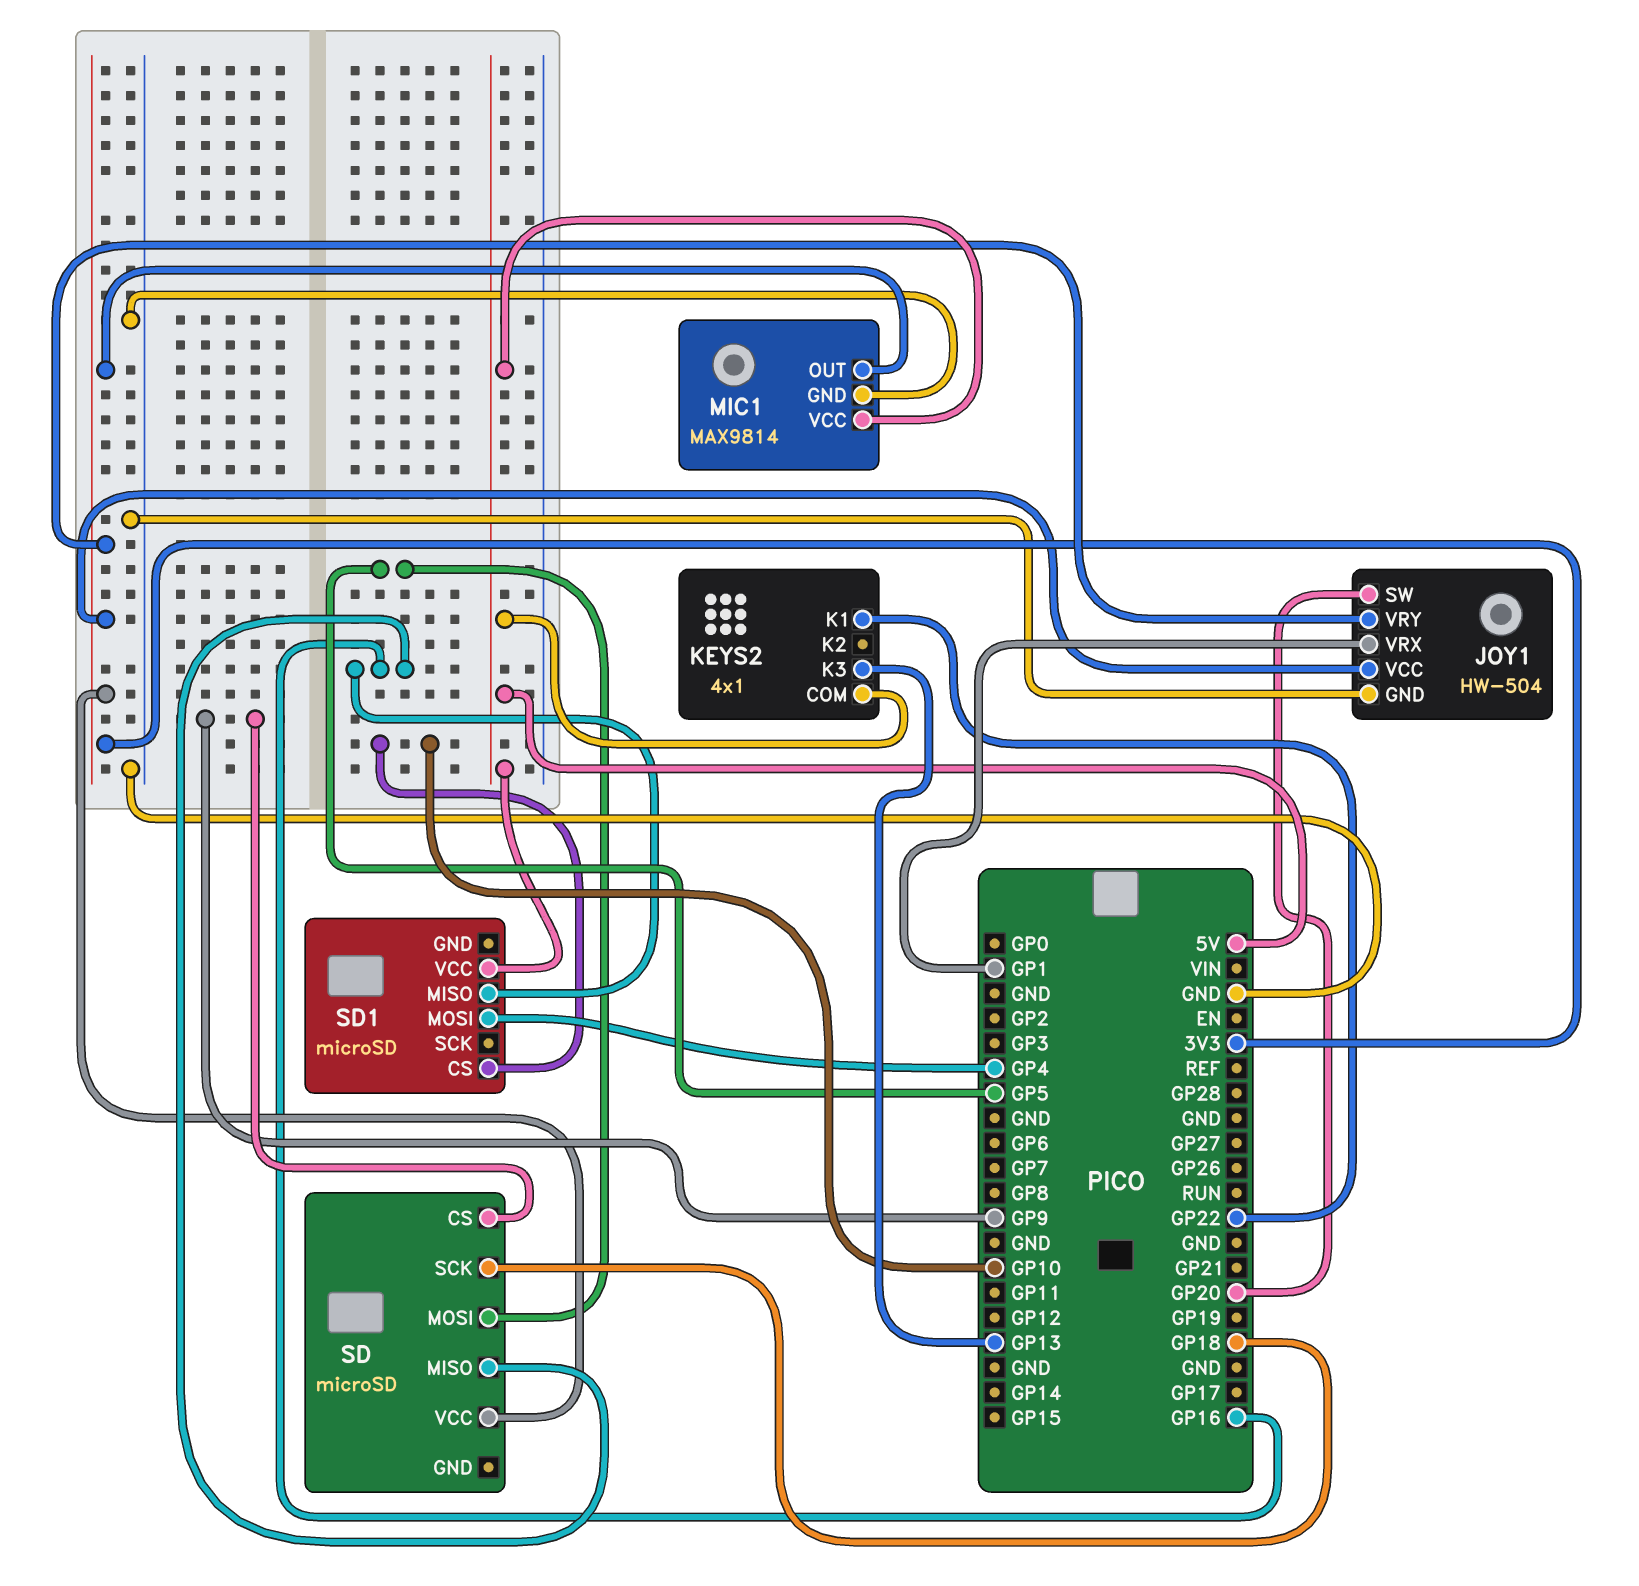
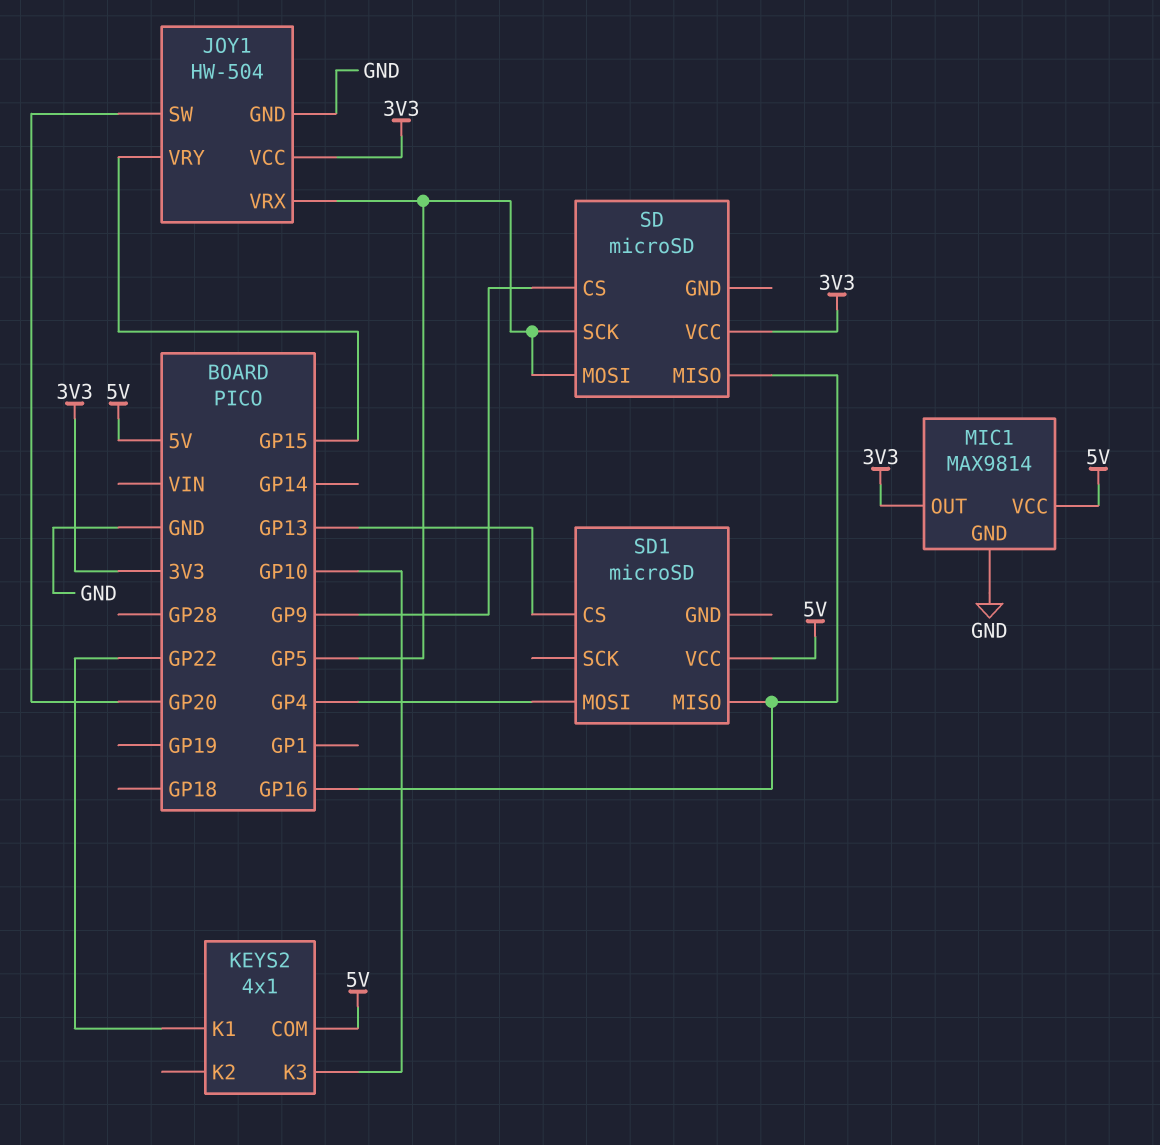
JOY1 pin VRX: GP1 -> GP5
JOY1 pin VRY: 3V3 -> GP15
KEYS2 pin K3: GP13 -> GP10
SD pin SCK: GP18 -> GP5
SD1 pin CS: GP10 -> GP13

